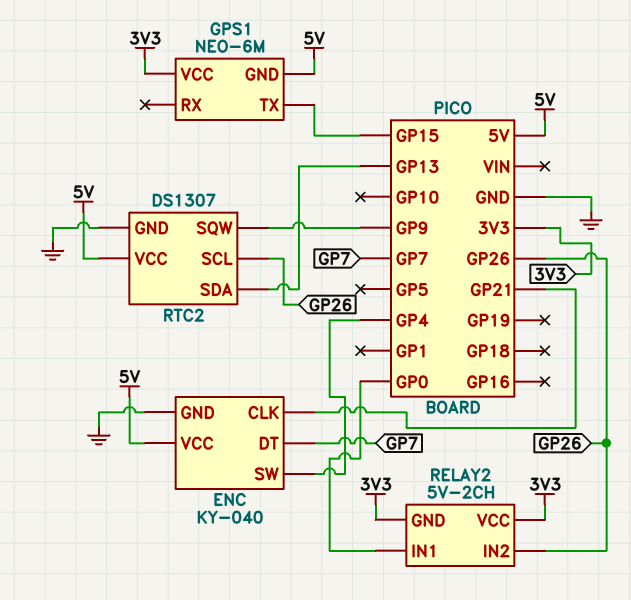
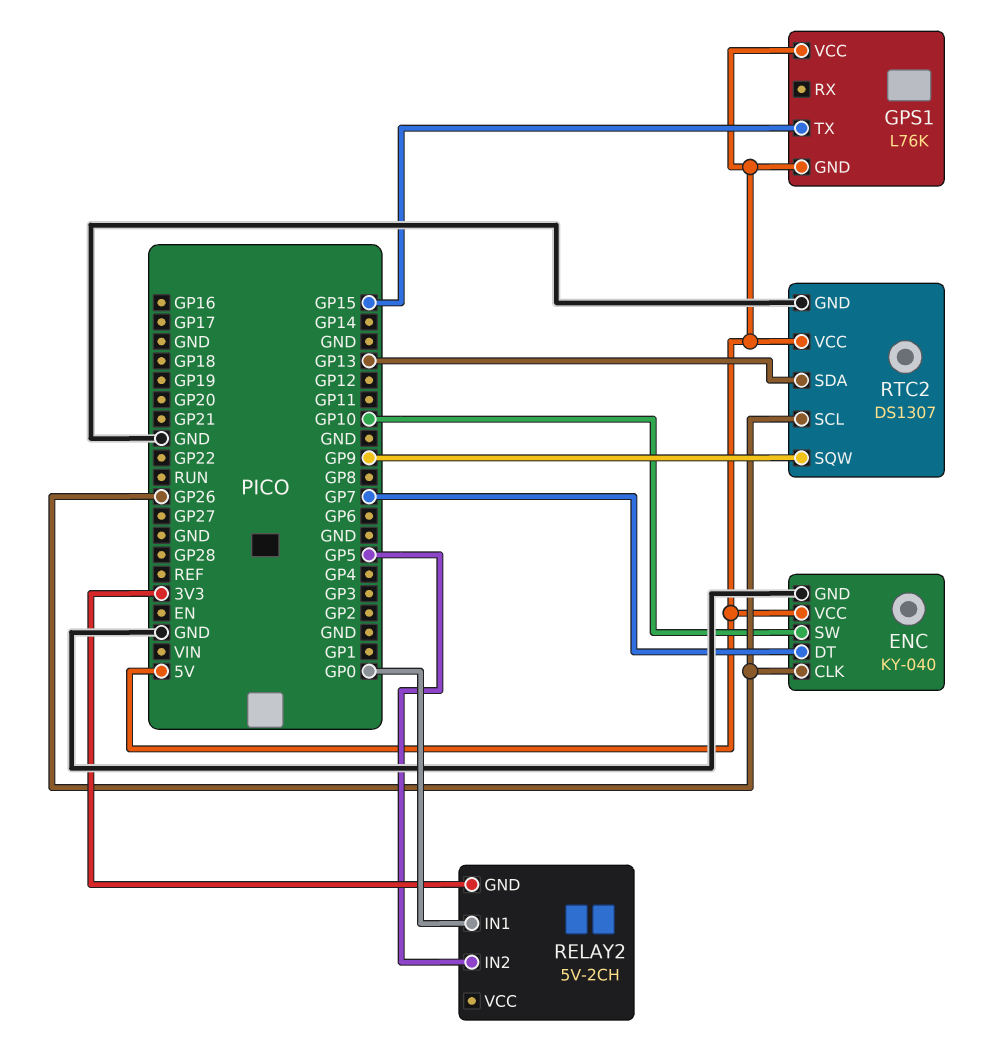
ENC pin CLK: GP21 -> GP26
ENC pin SW: GP4 -> GP10
GPS1: NEO-6M -> L76K
GPS1 pin VCC: 3V3 -> 5V
RELAY2 pin IN2: GP26 -> GP5
RELAY2 pin VCC: 3V3 -> none

